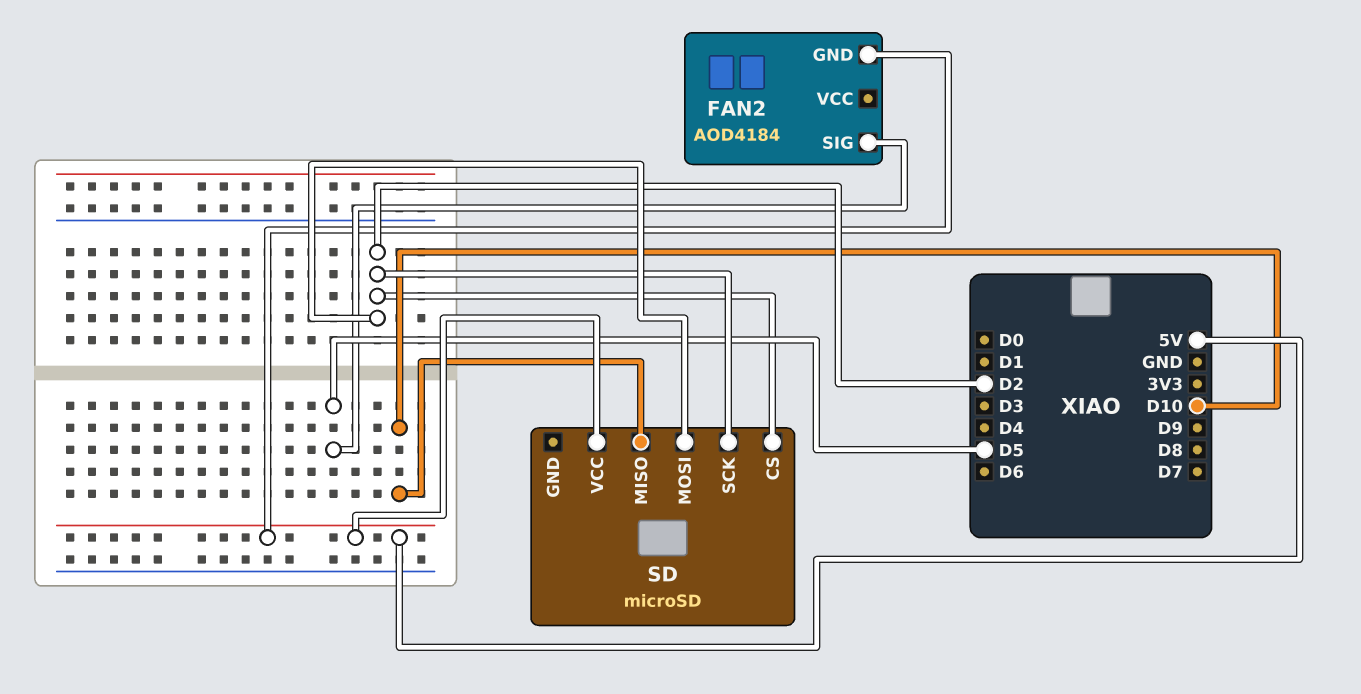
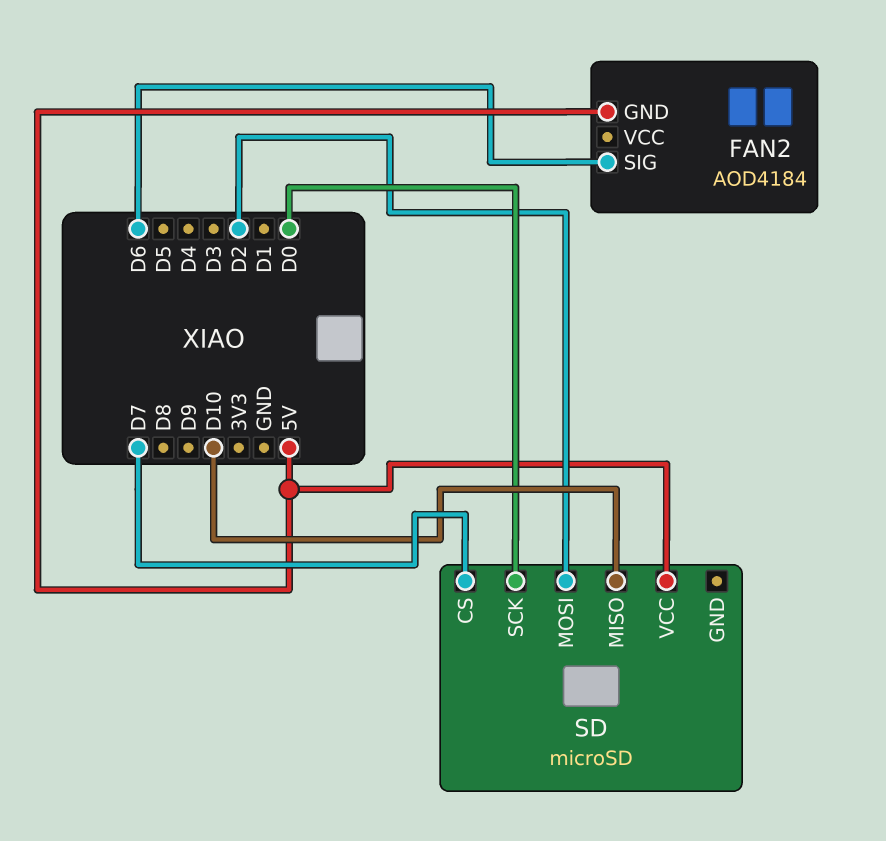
FAN2 pin SIG: D5 -> D6
SD pin CS: D2 -> D7
SD pin SCK: D2 -> D0

